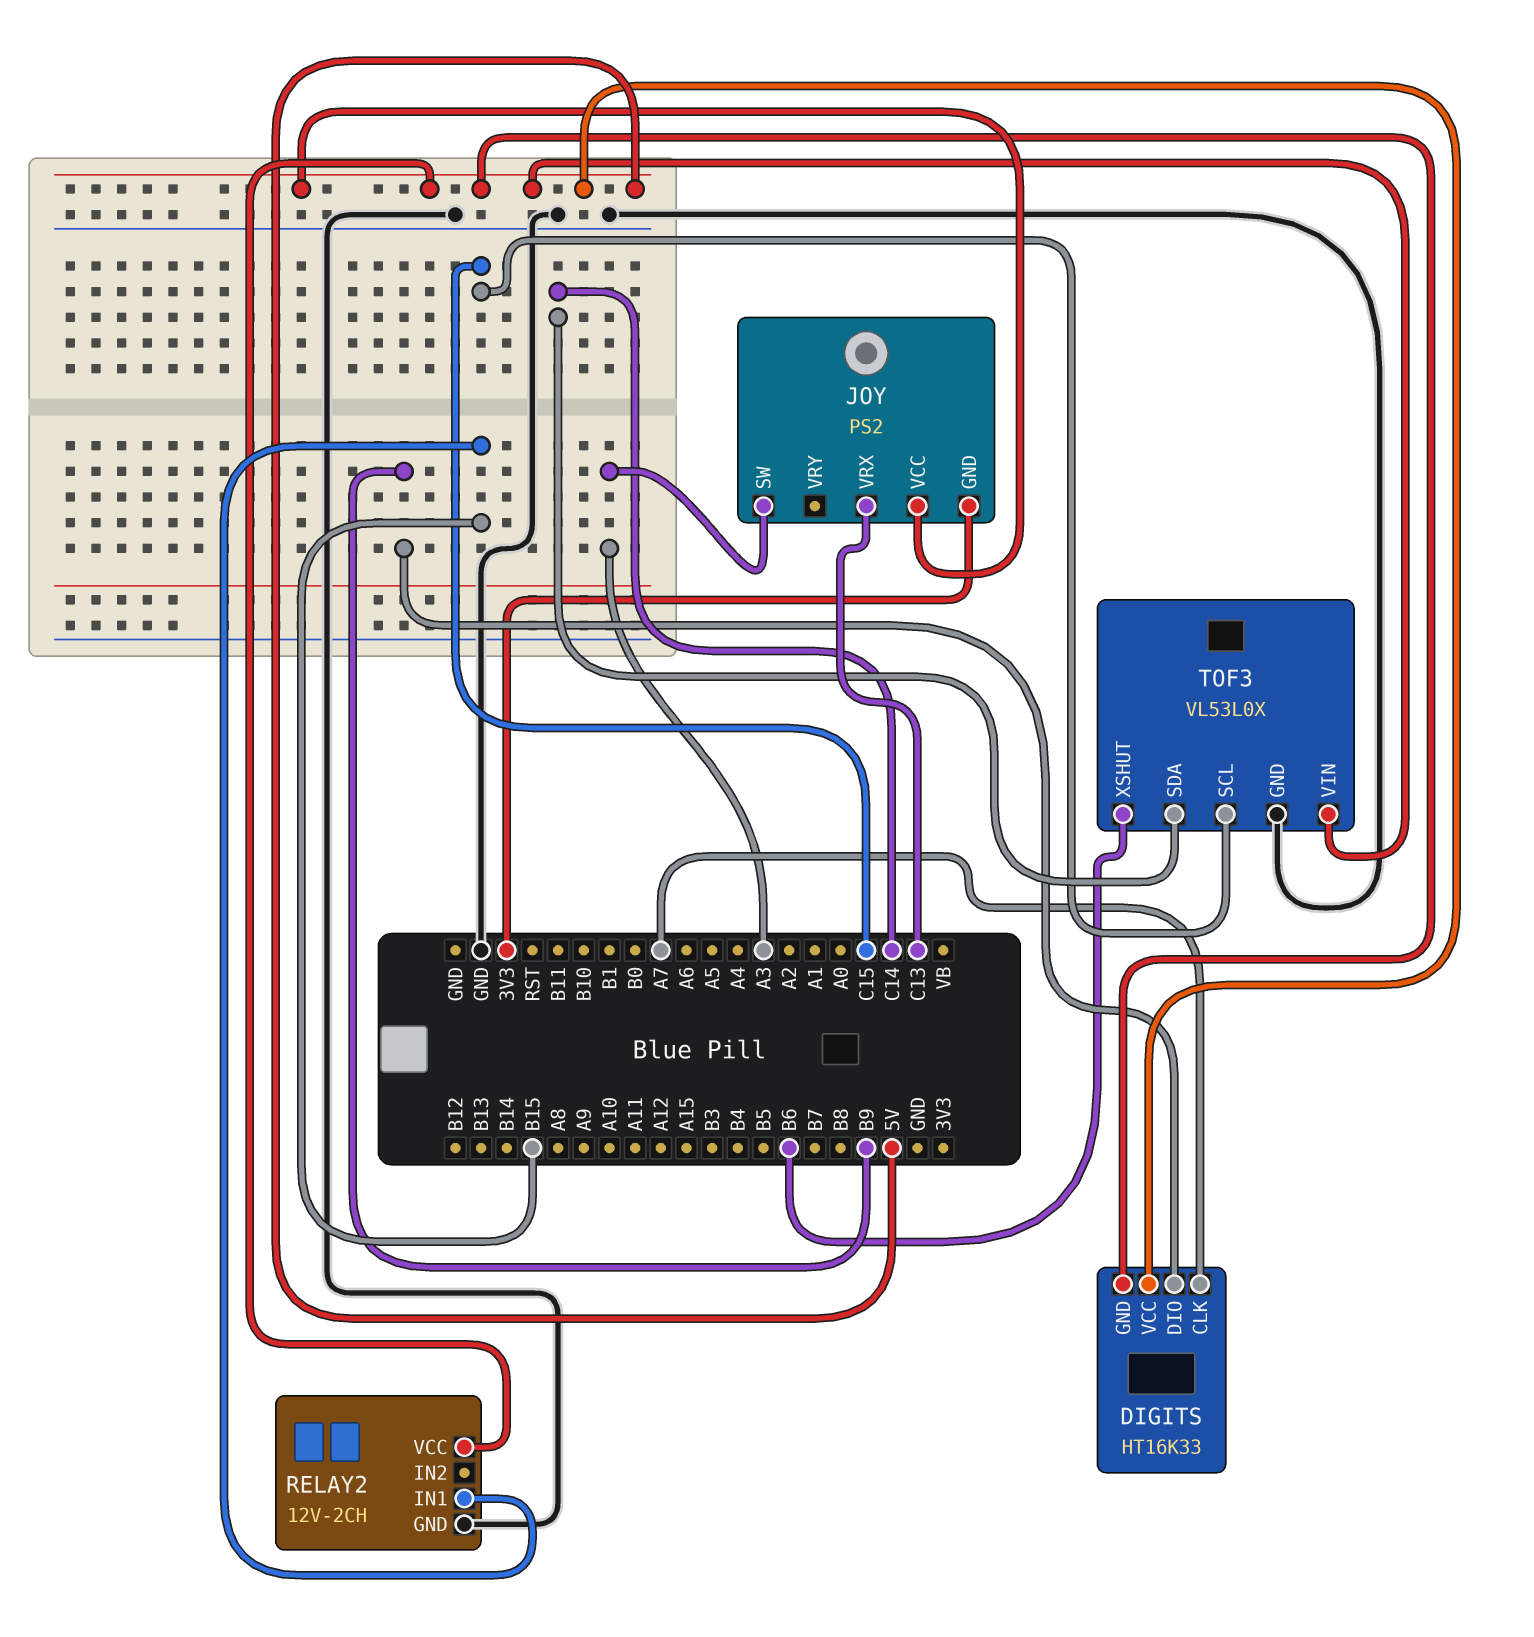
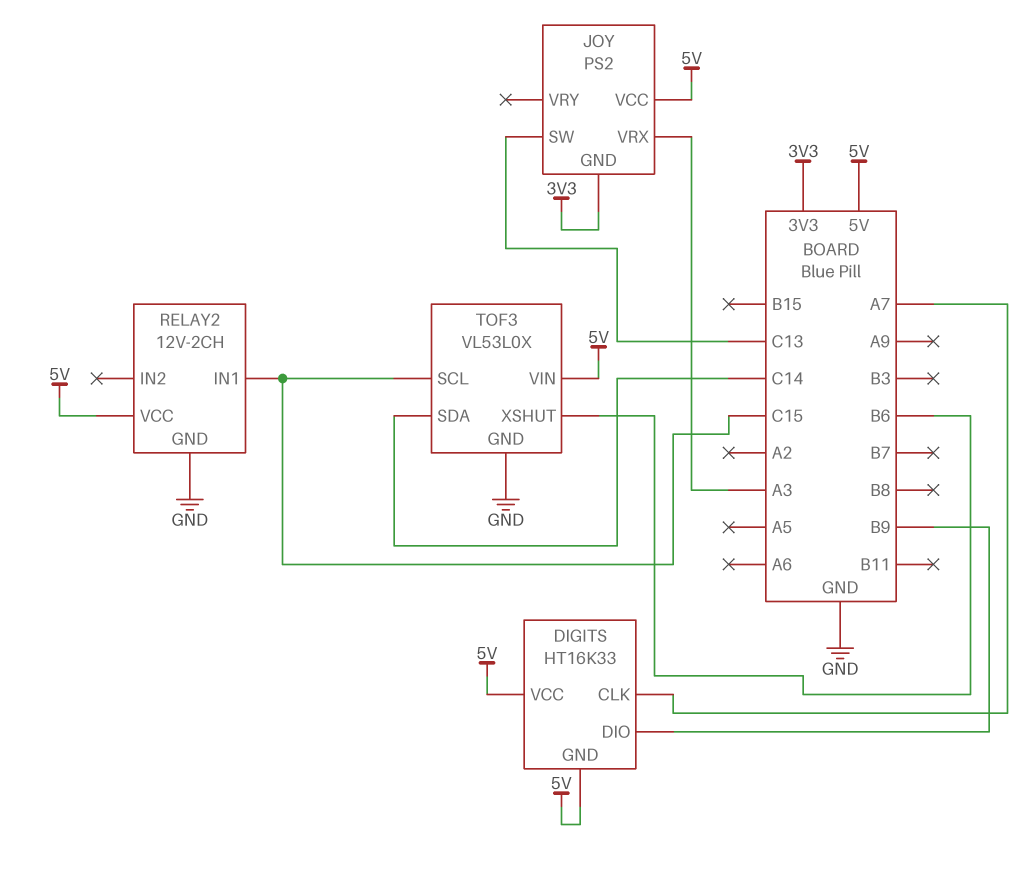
JOY pin SW: A3 -> C13
JOY pin VRX: C13 -> A3
RELAY2 pin IN1: B15 -> C15

